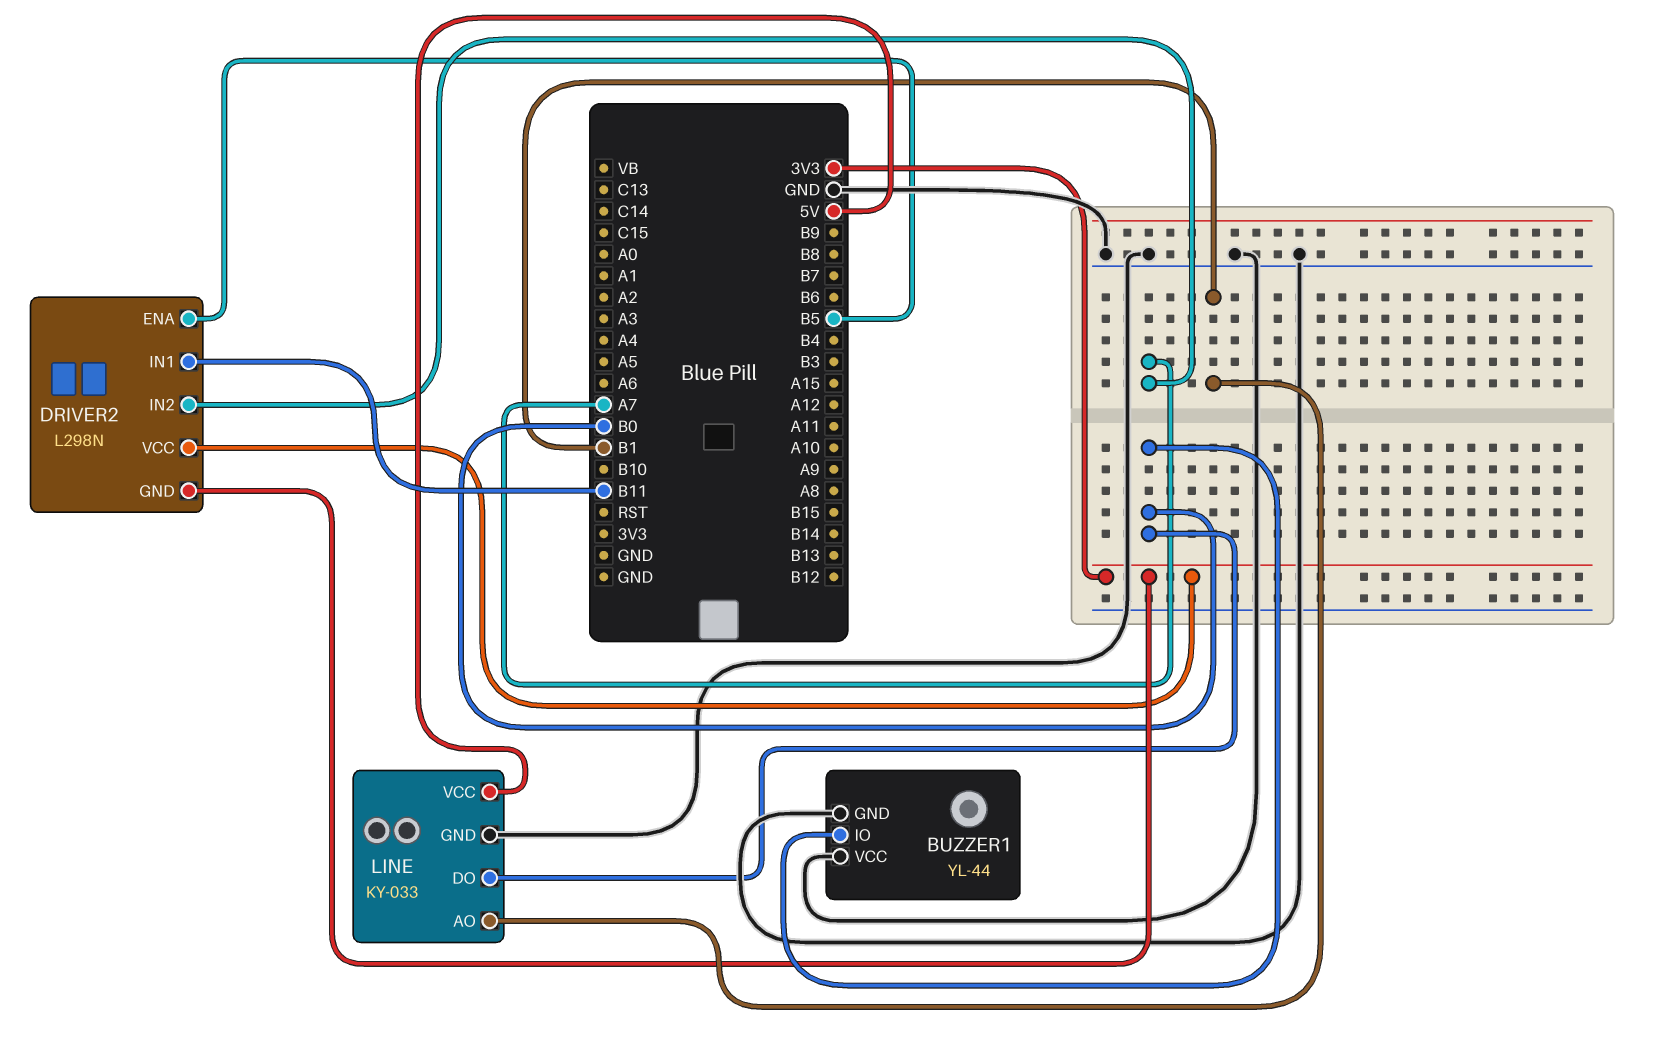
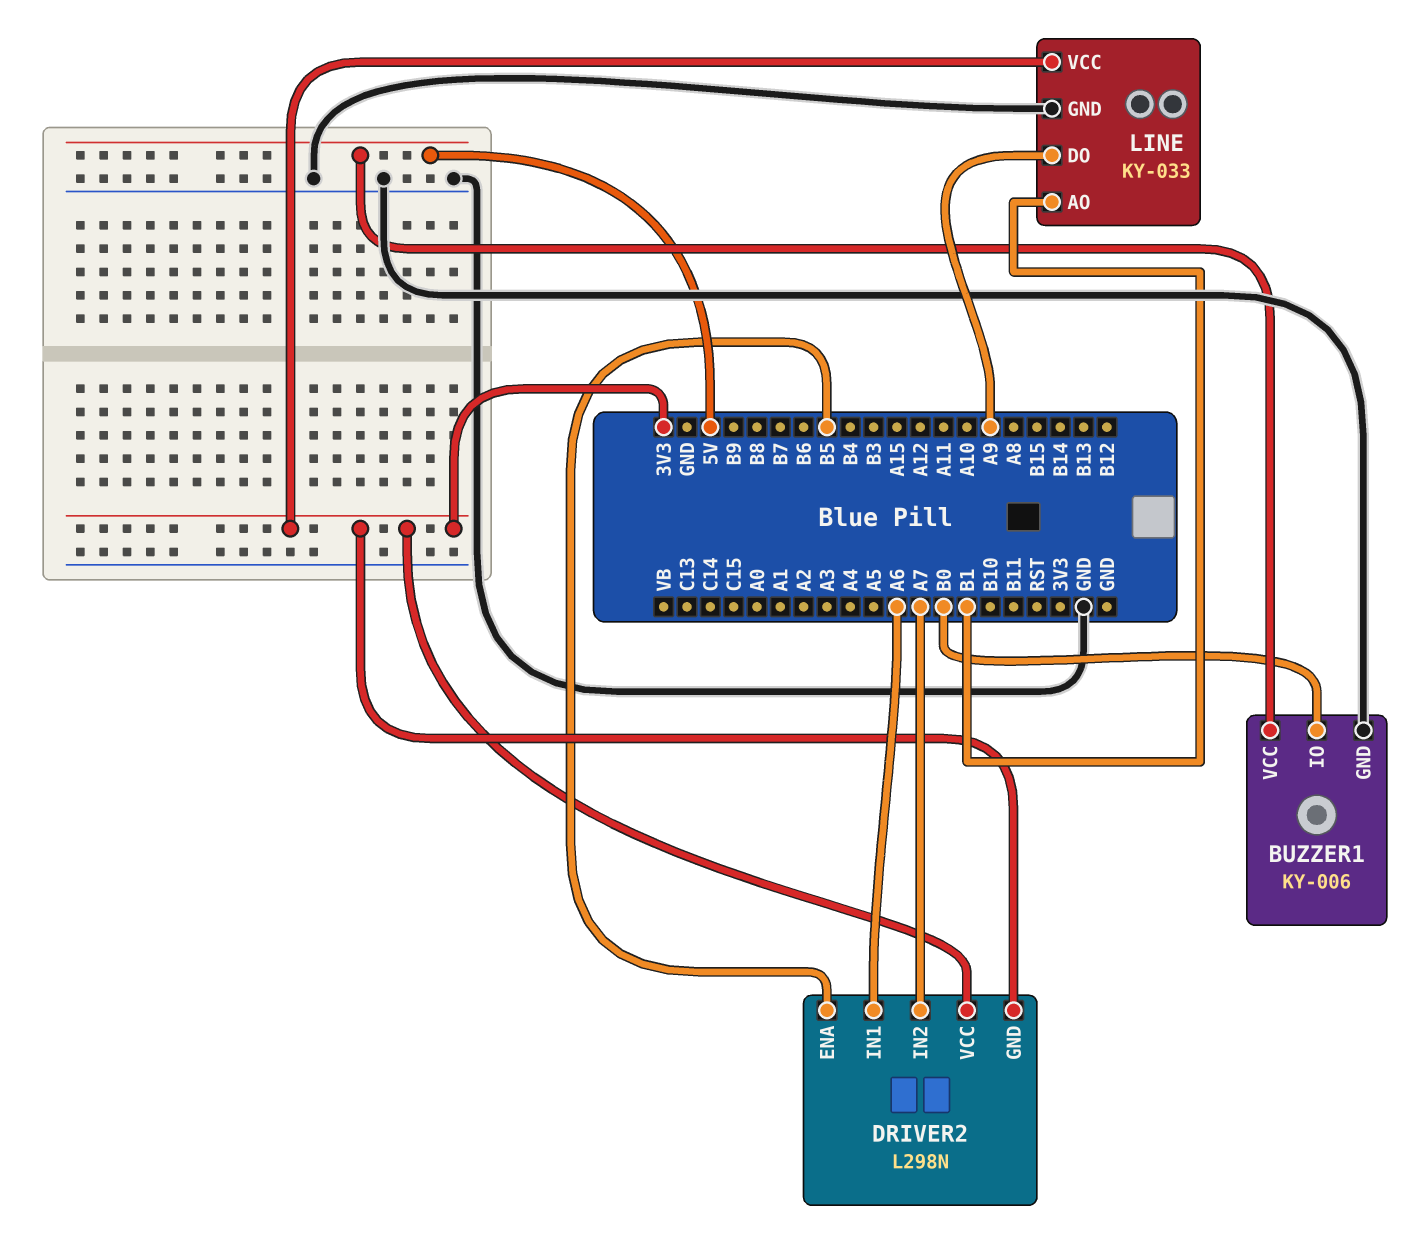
BUZZER1: YL-44 -> KY-006
BUZZER1 pin VCC: GND -> 5V
DRIVER2 pin IN1: B11 -> A6
LINE pin DO: B0 -> A9
LINE pin VCC: 5V -> 3V3

